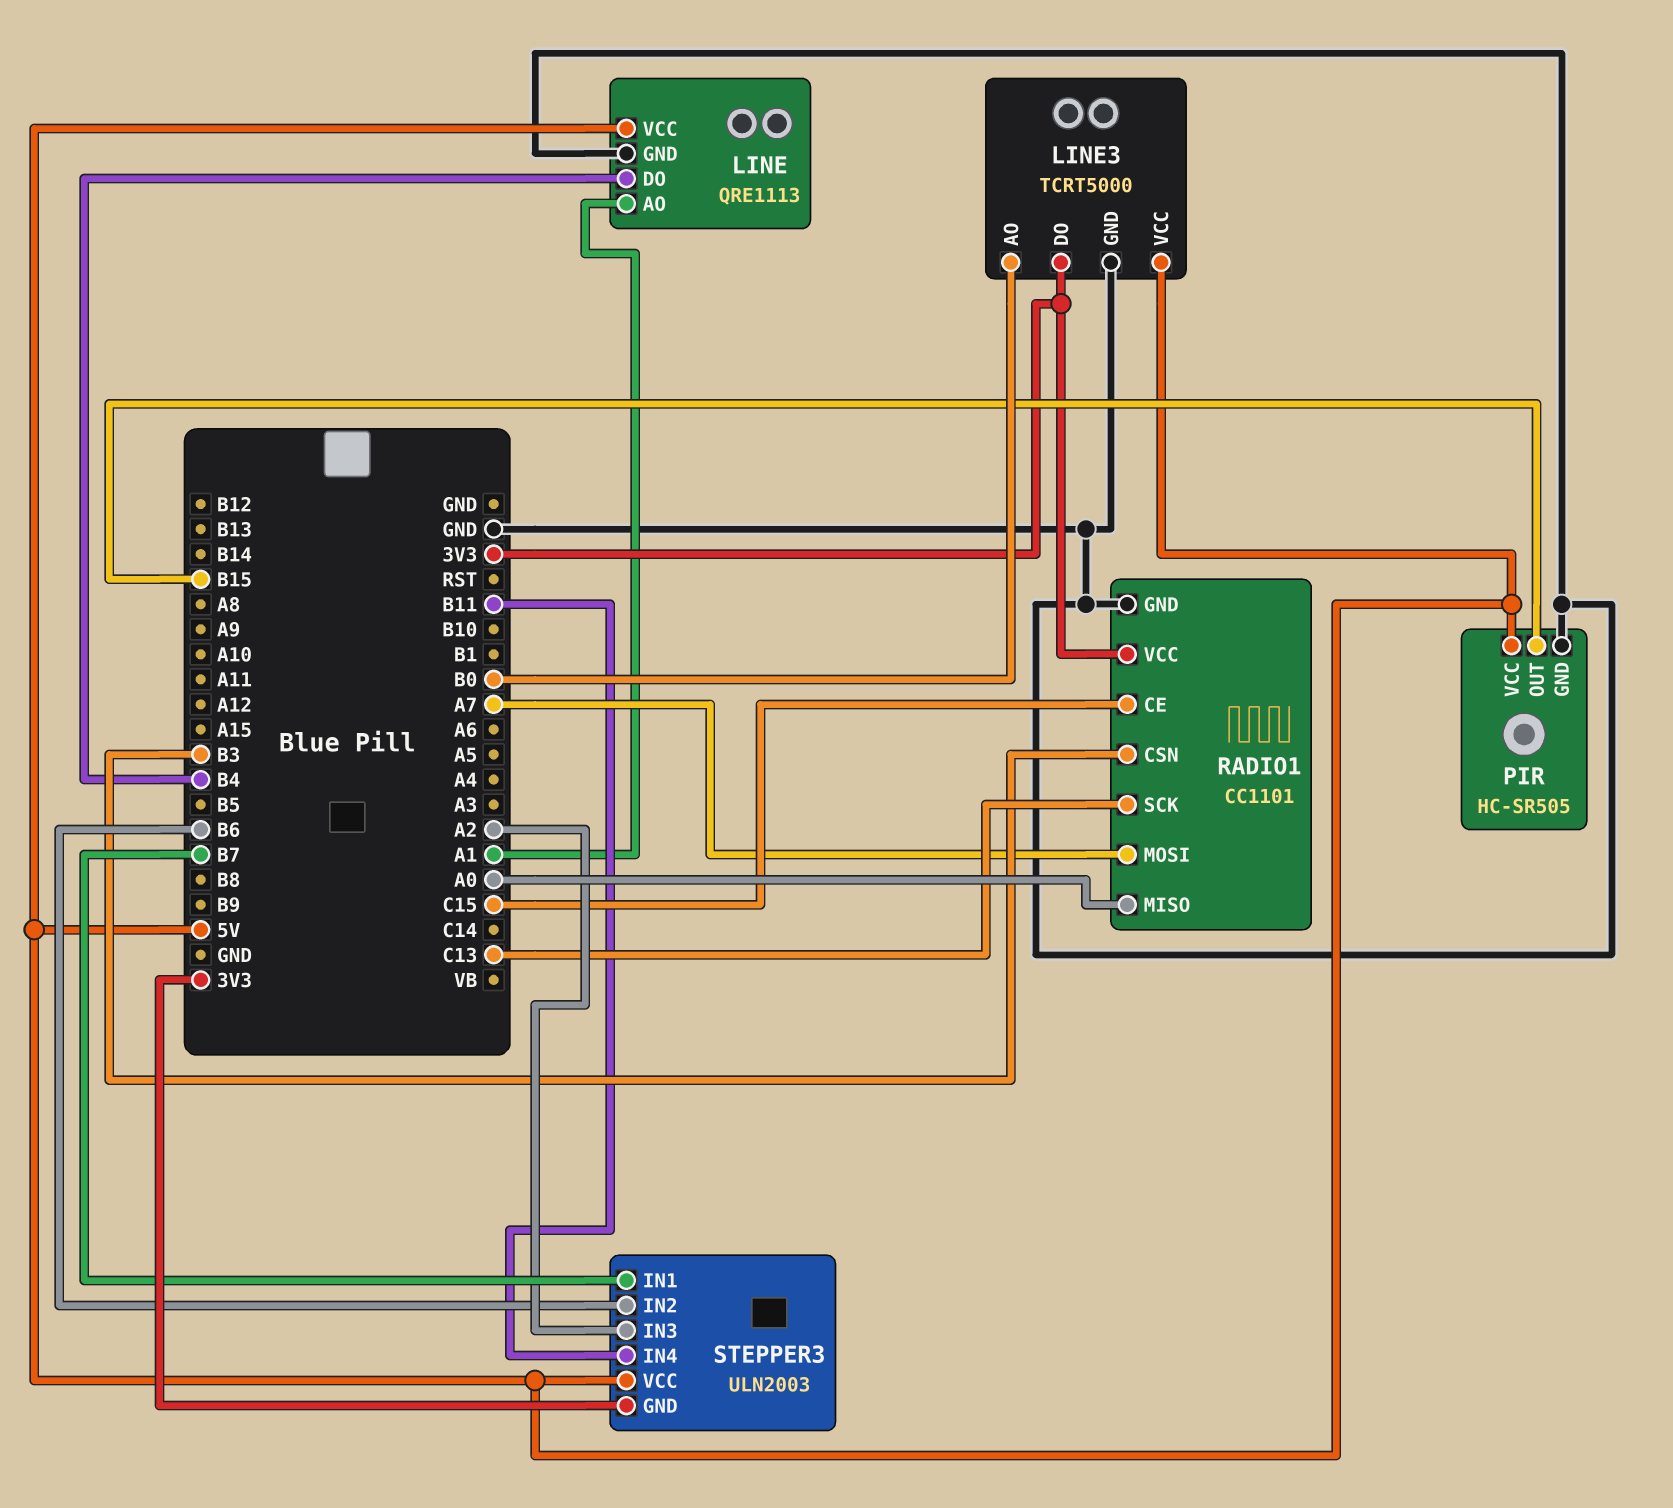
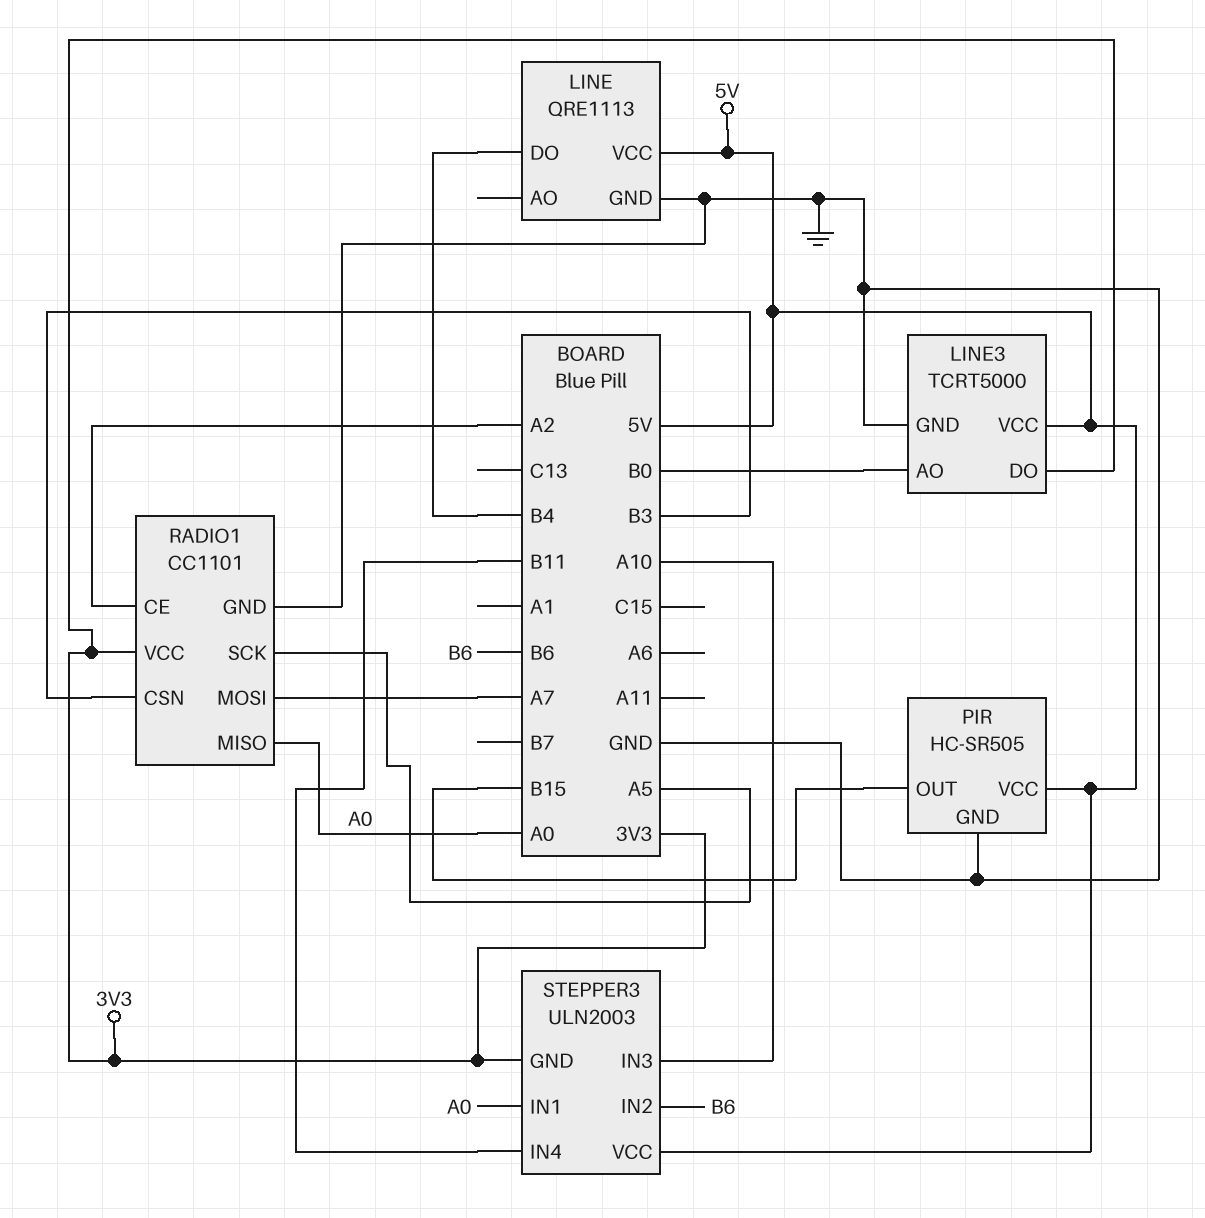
LINE pin AO: A1 -> none
RADIO1 pin CE: C15 -> A2
RADIO1 pin SCK: C13 -> A5
STEPPER3 pin IN1: B7 -> A0
STEPPER3 pin IN3: A2 -> A10

